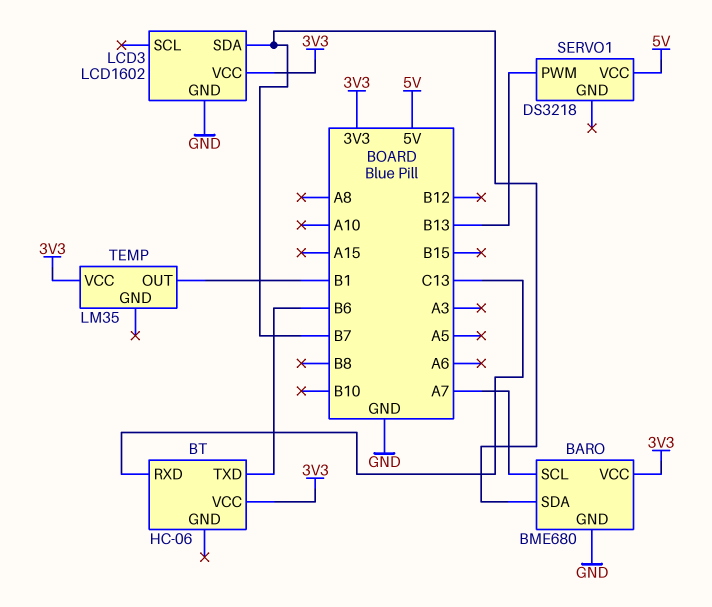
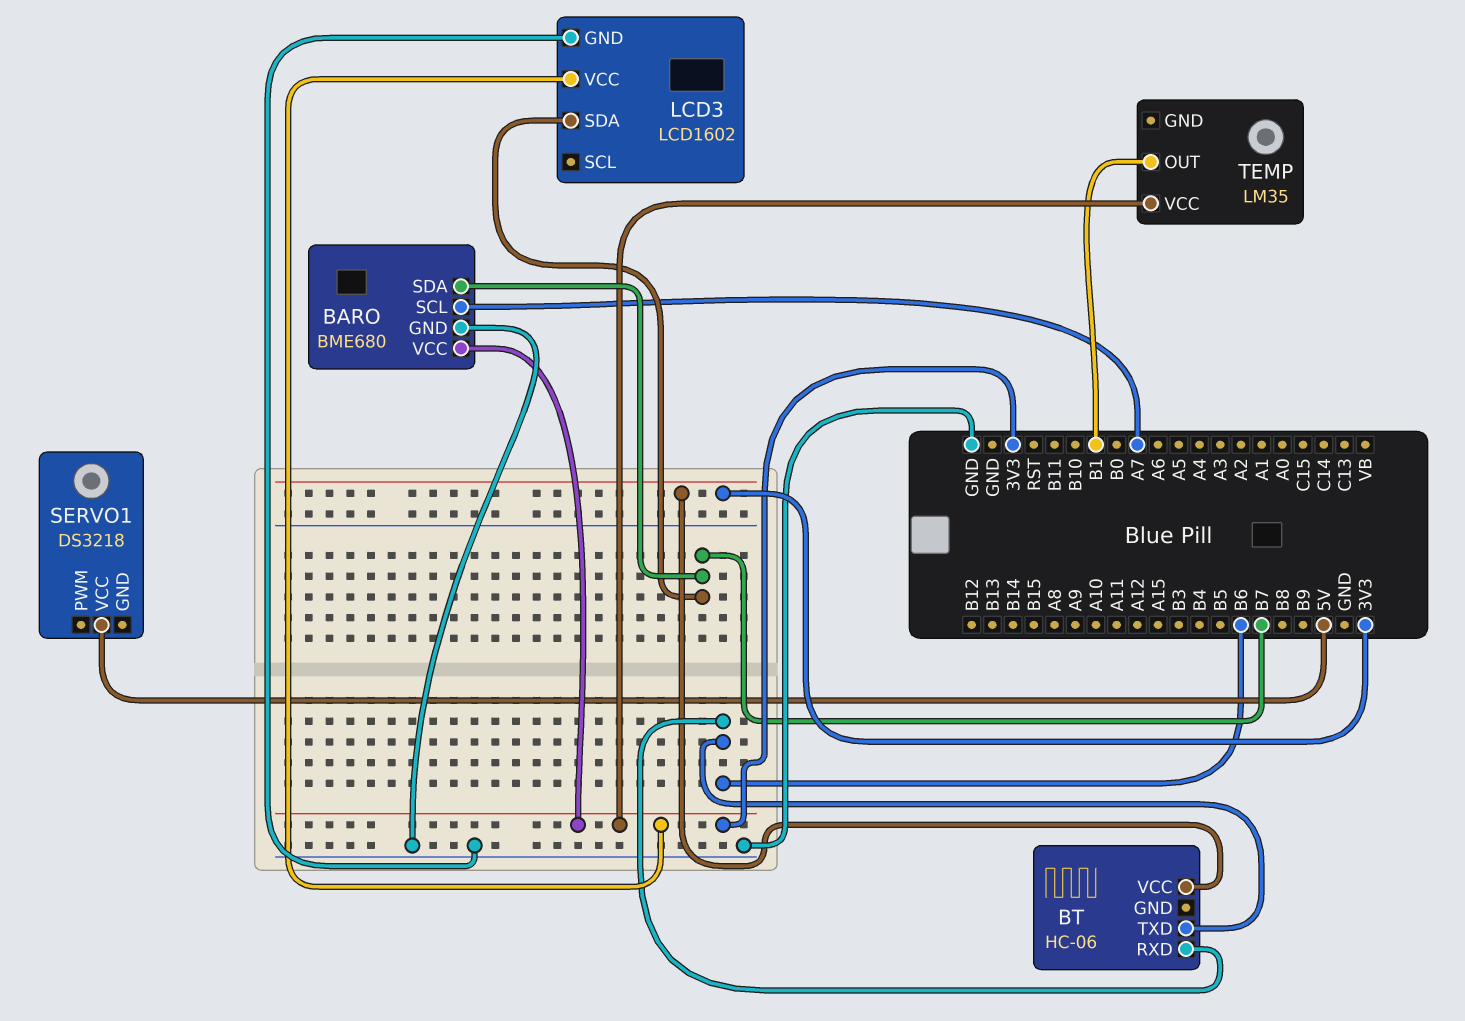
BT pin RXD: C13 -> B6
SERVO1 pin PWM: B13 -> none

